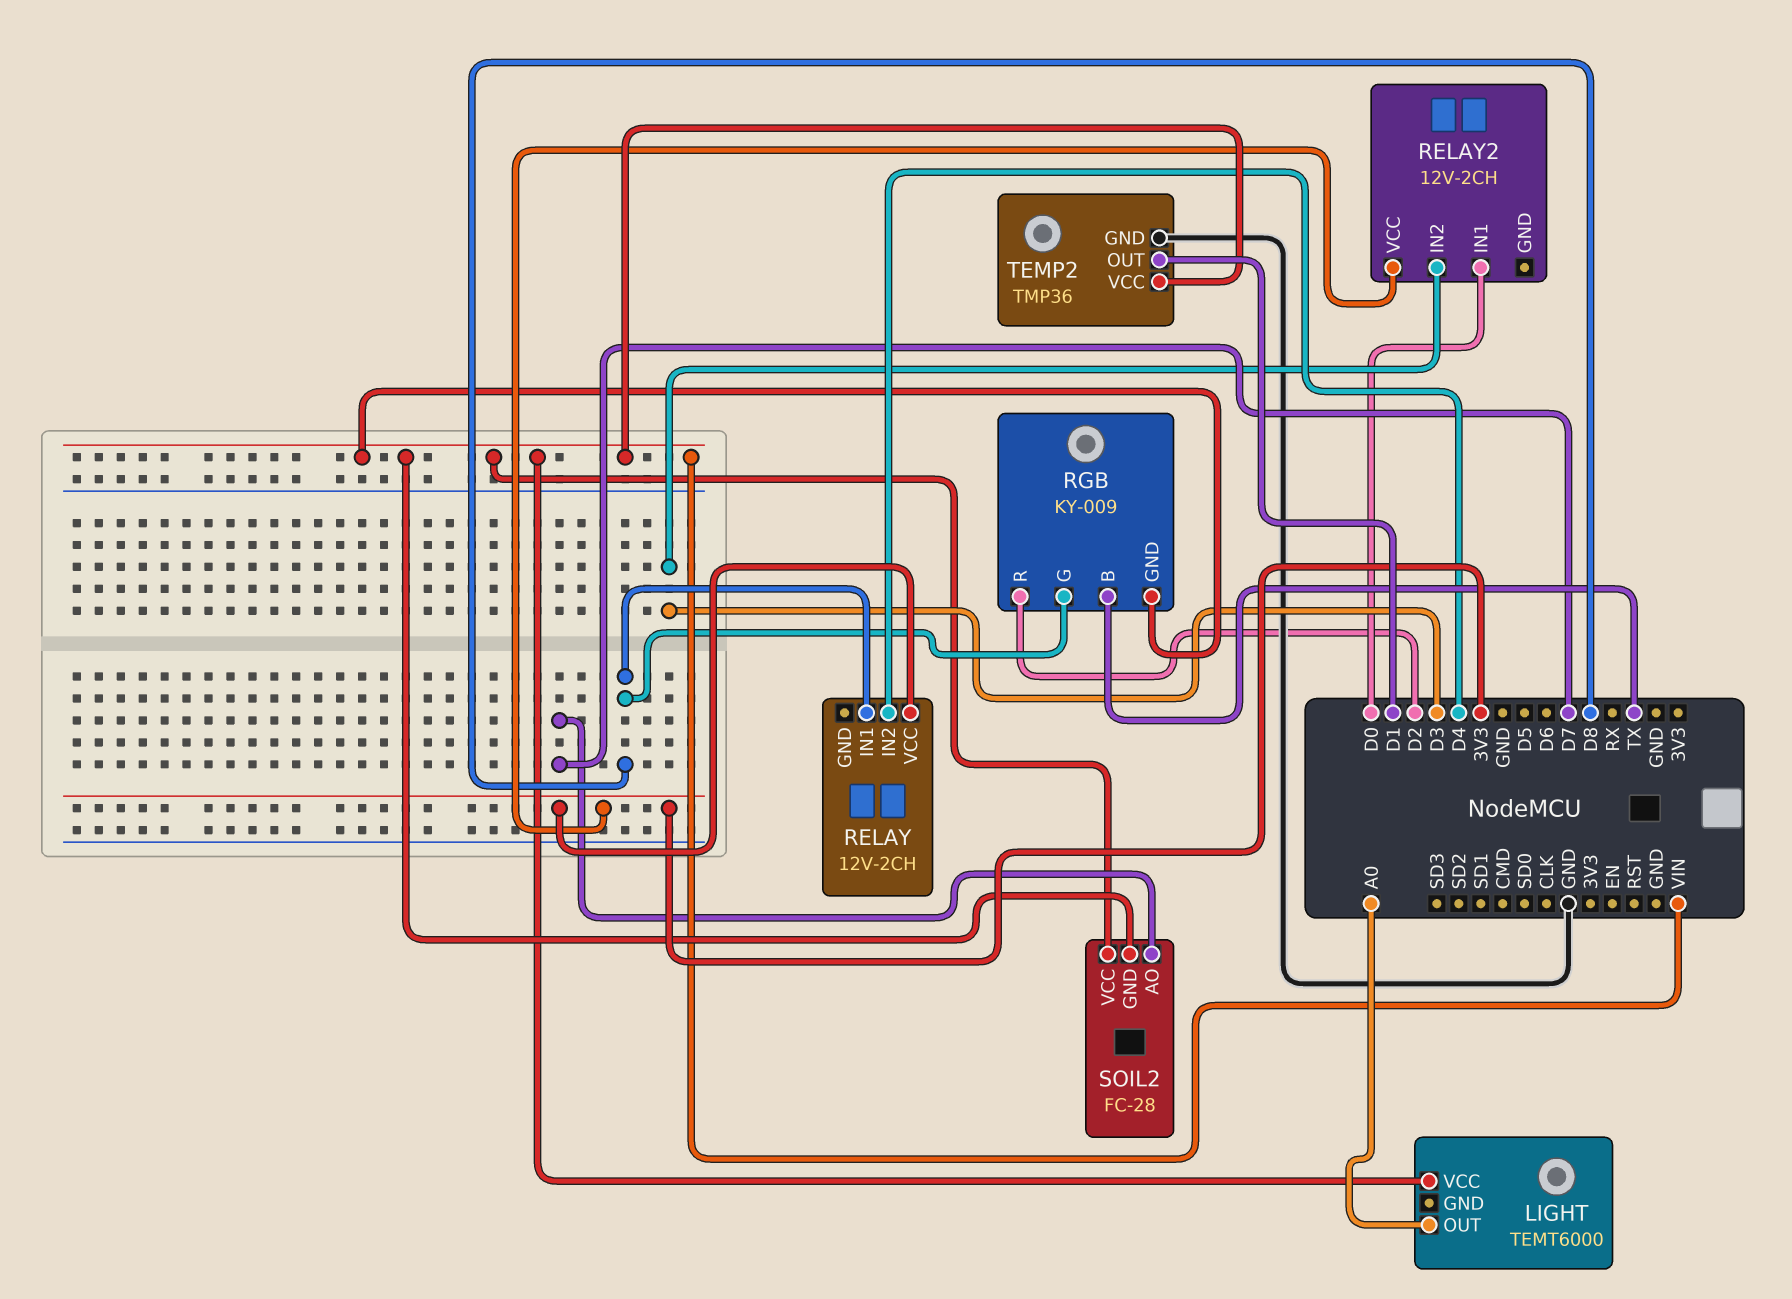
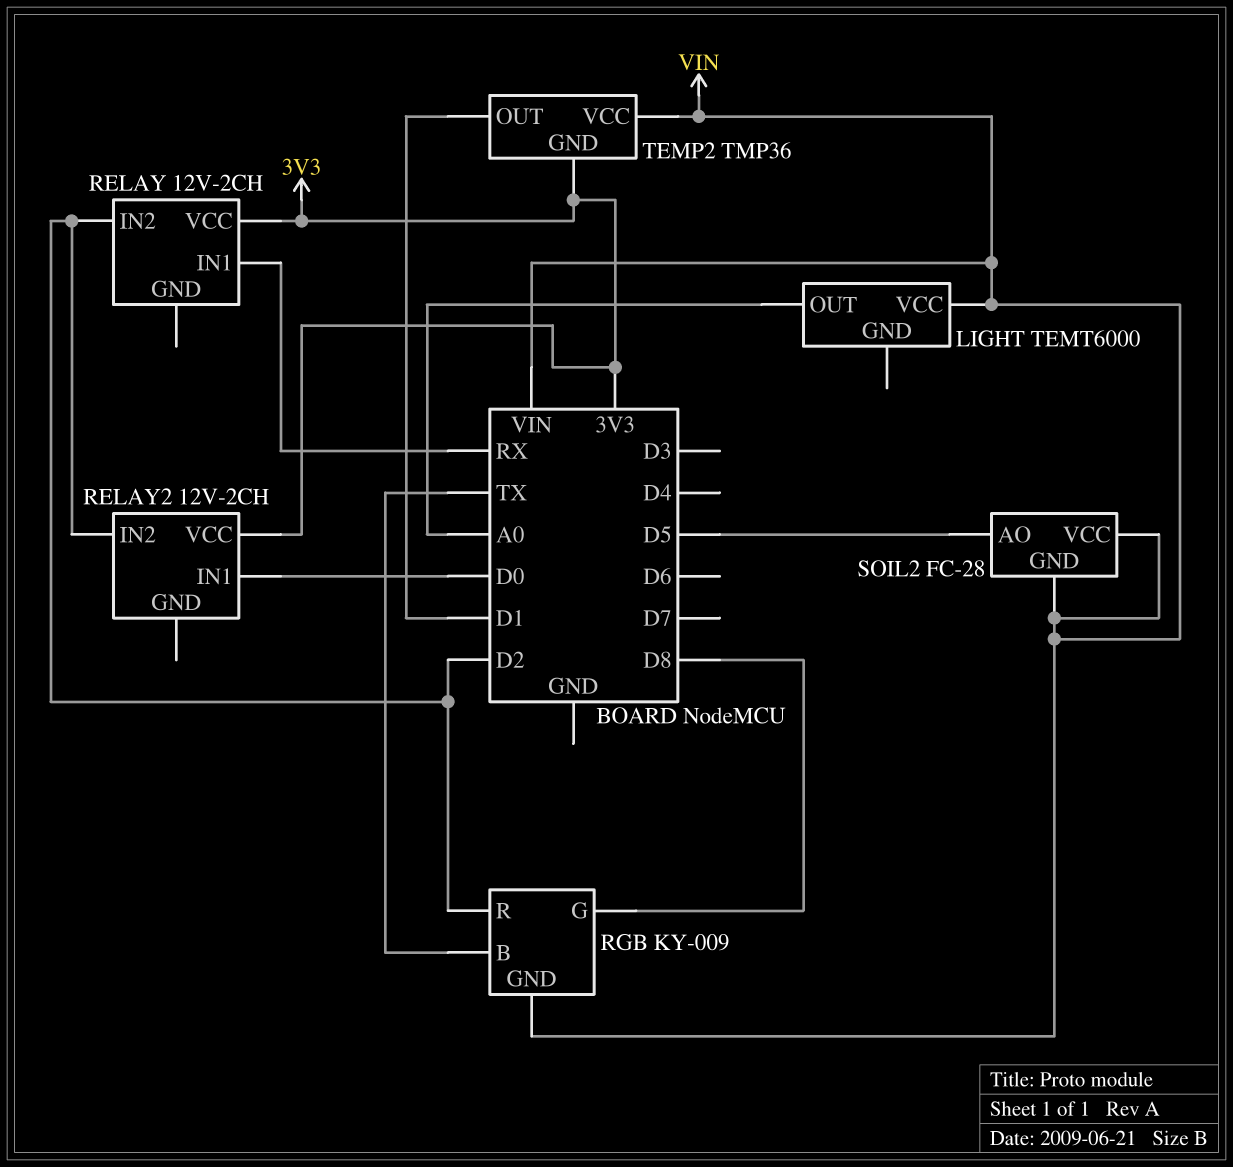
RELAY pin IN1: D8 -> RX
RELAY pin IN2: D4 -> D2
RELAY2 pin IN2: D3 -> D2
SOIL2 pin AO: D7 -> D5
TEMP2 pin GND: GND -> 3V3

